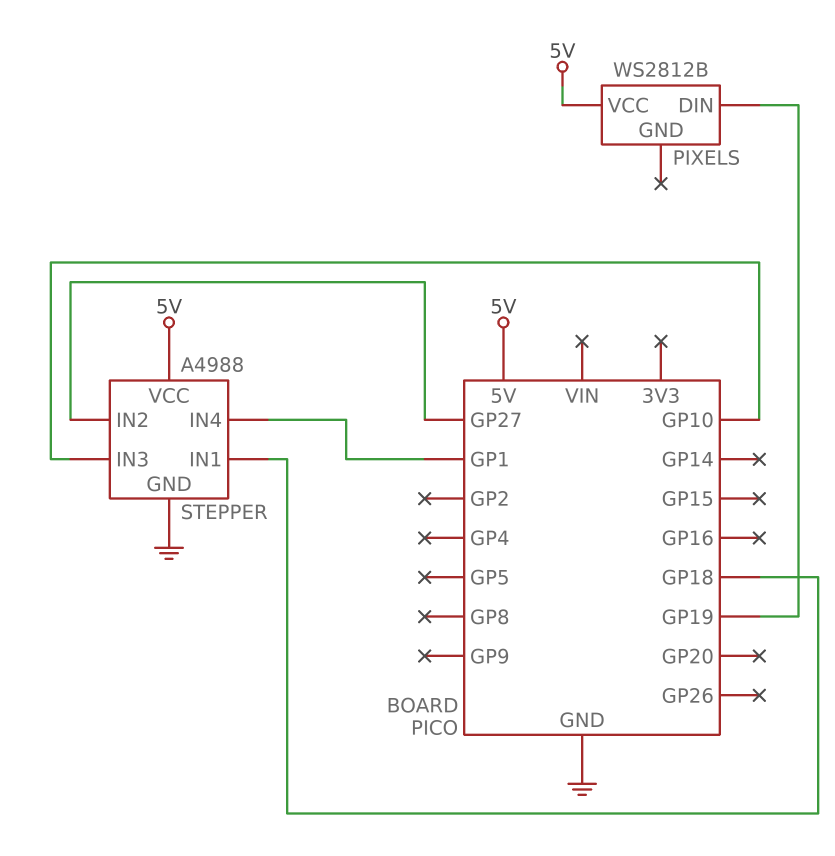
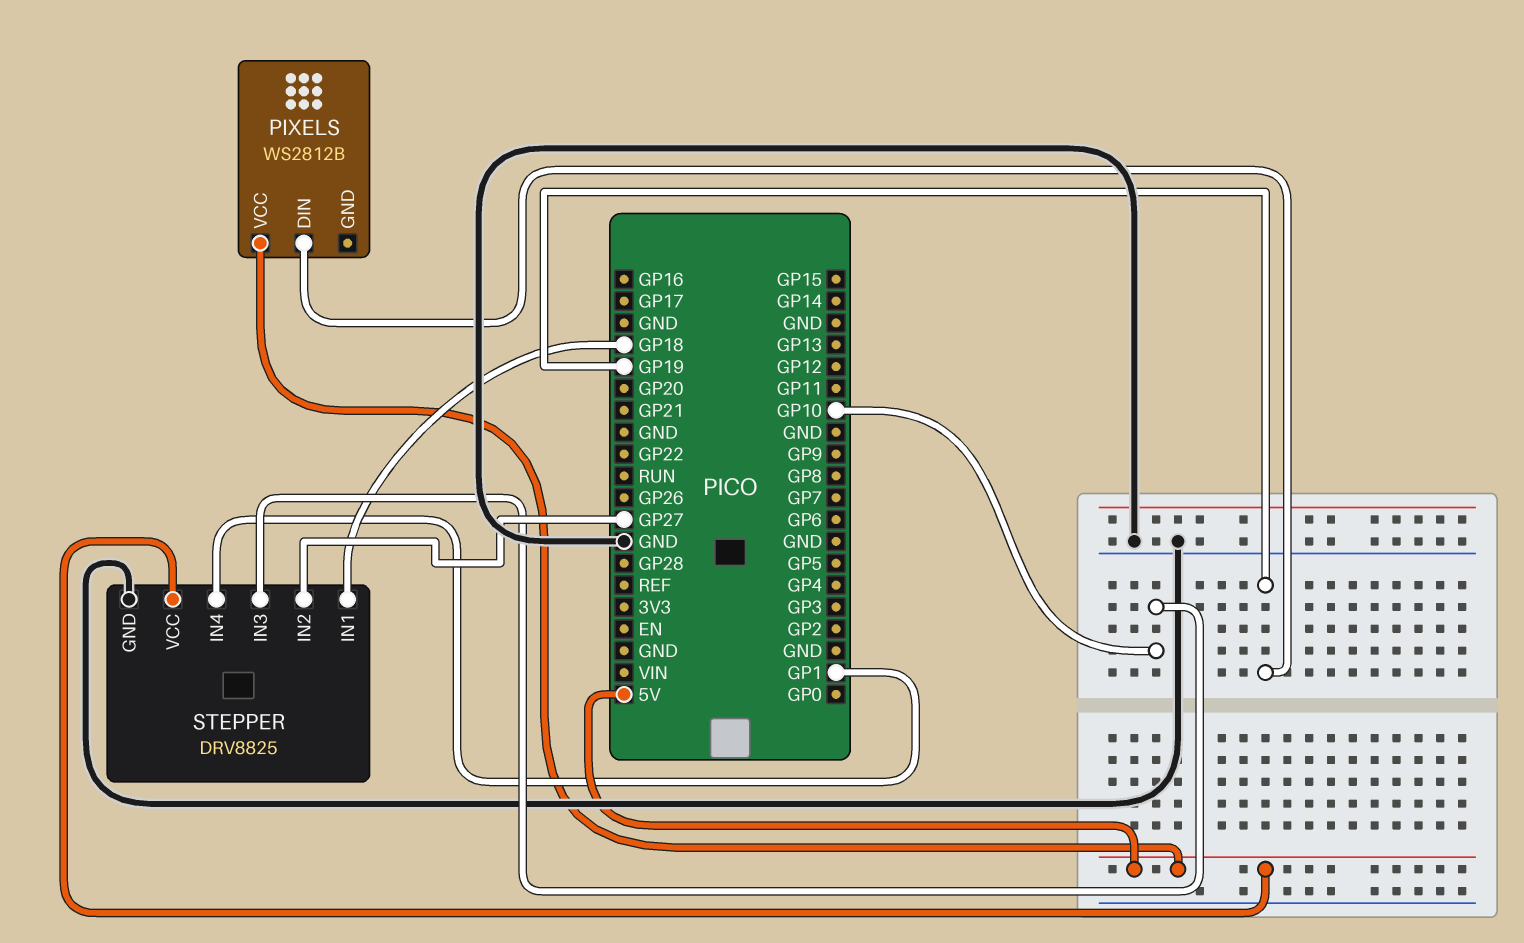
STEPPER: A4988 -> DRV8825

